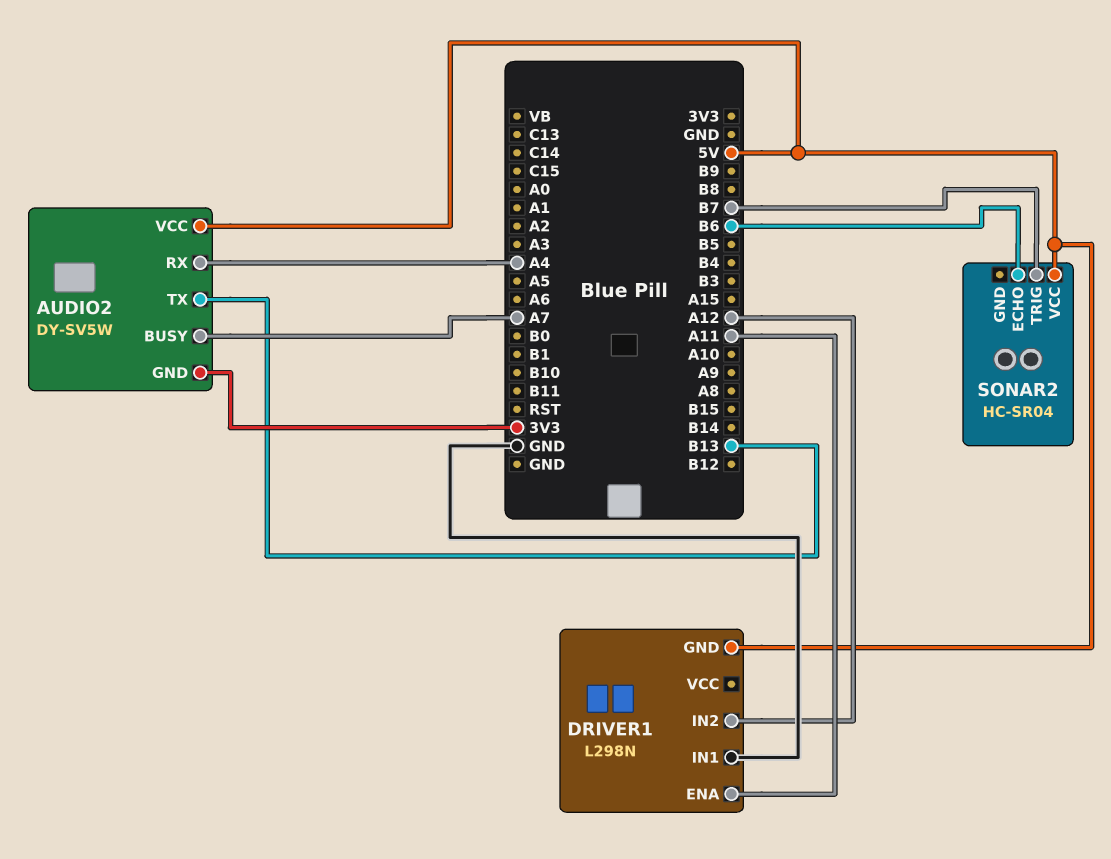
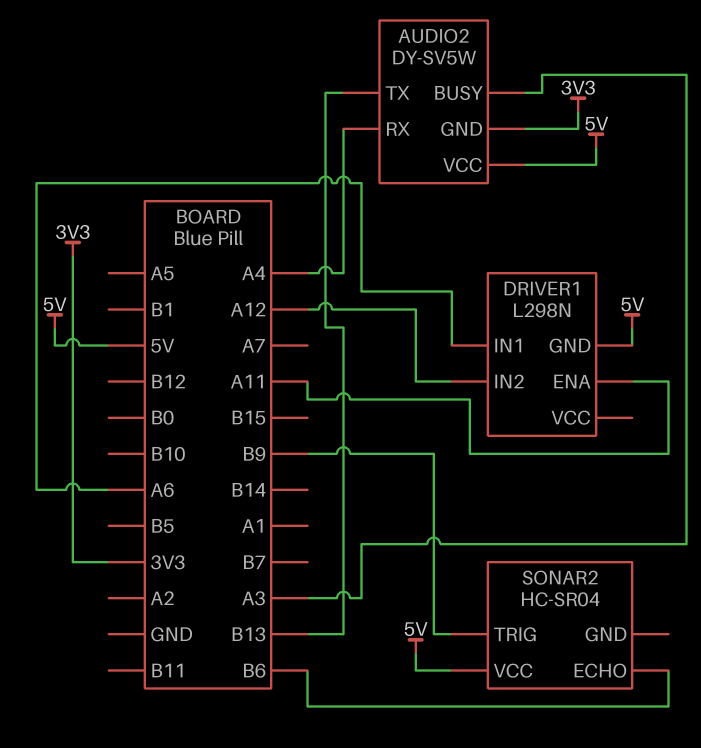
AUDIO2 pin BUSY: A7 -> A3
DRIVER1 pin IN1: GND -> A6
SONAR2 pin TRIG: B7 -> B9

